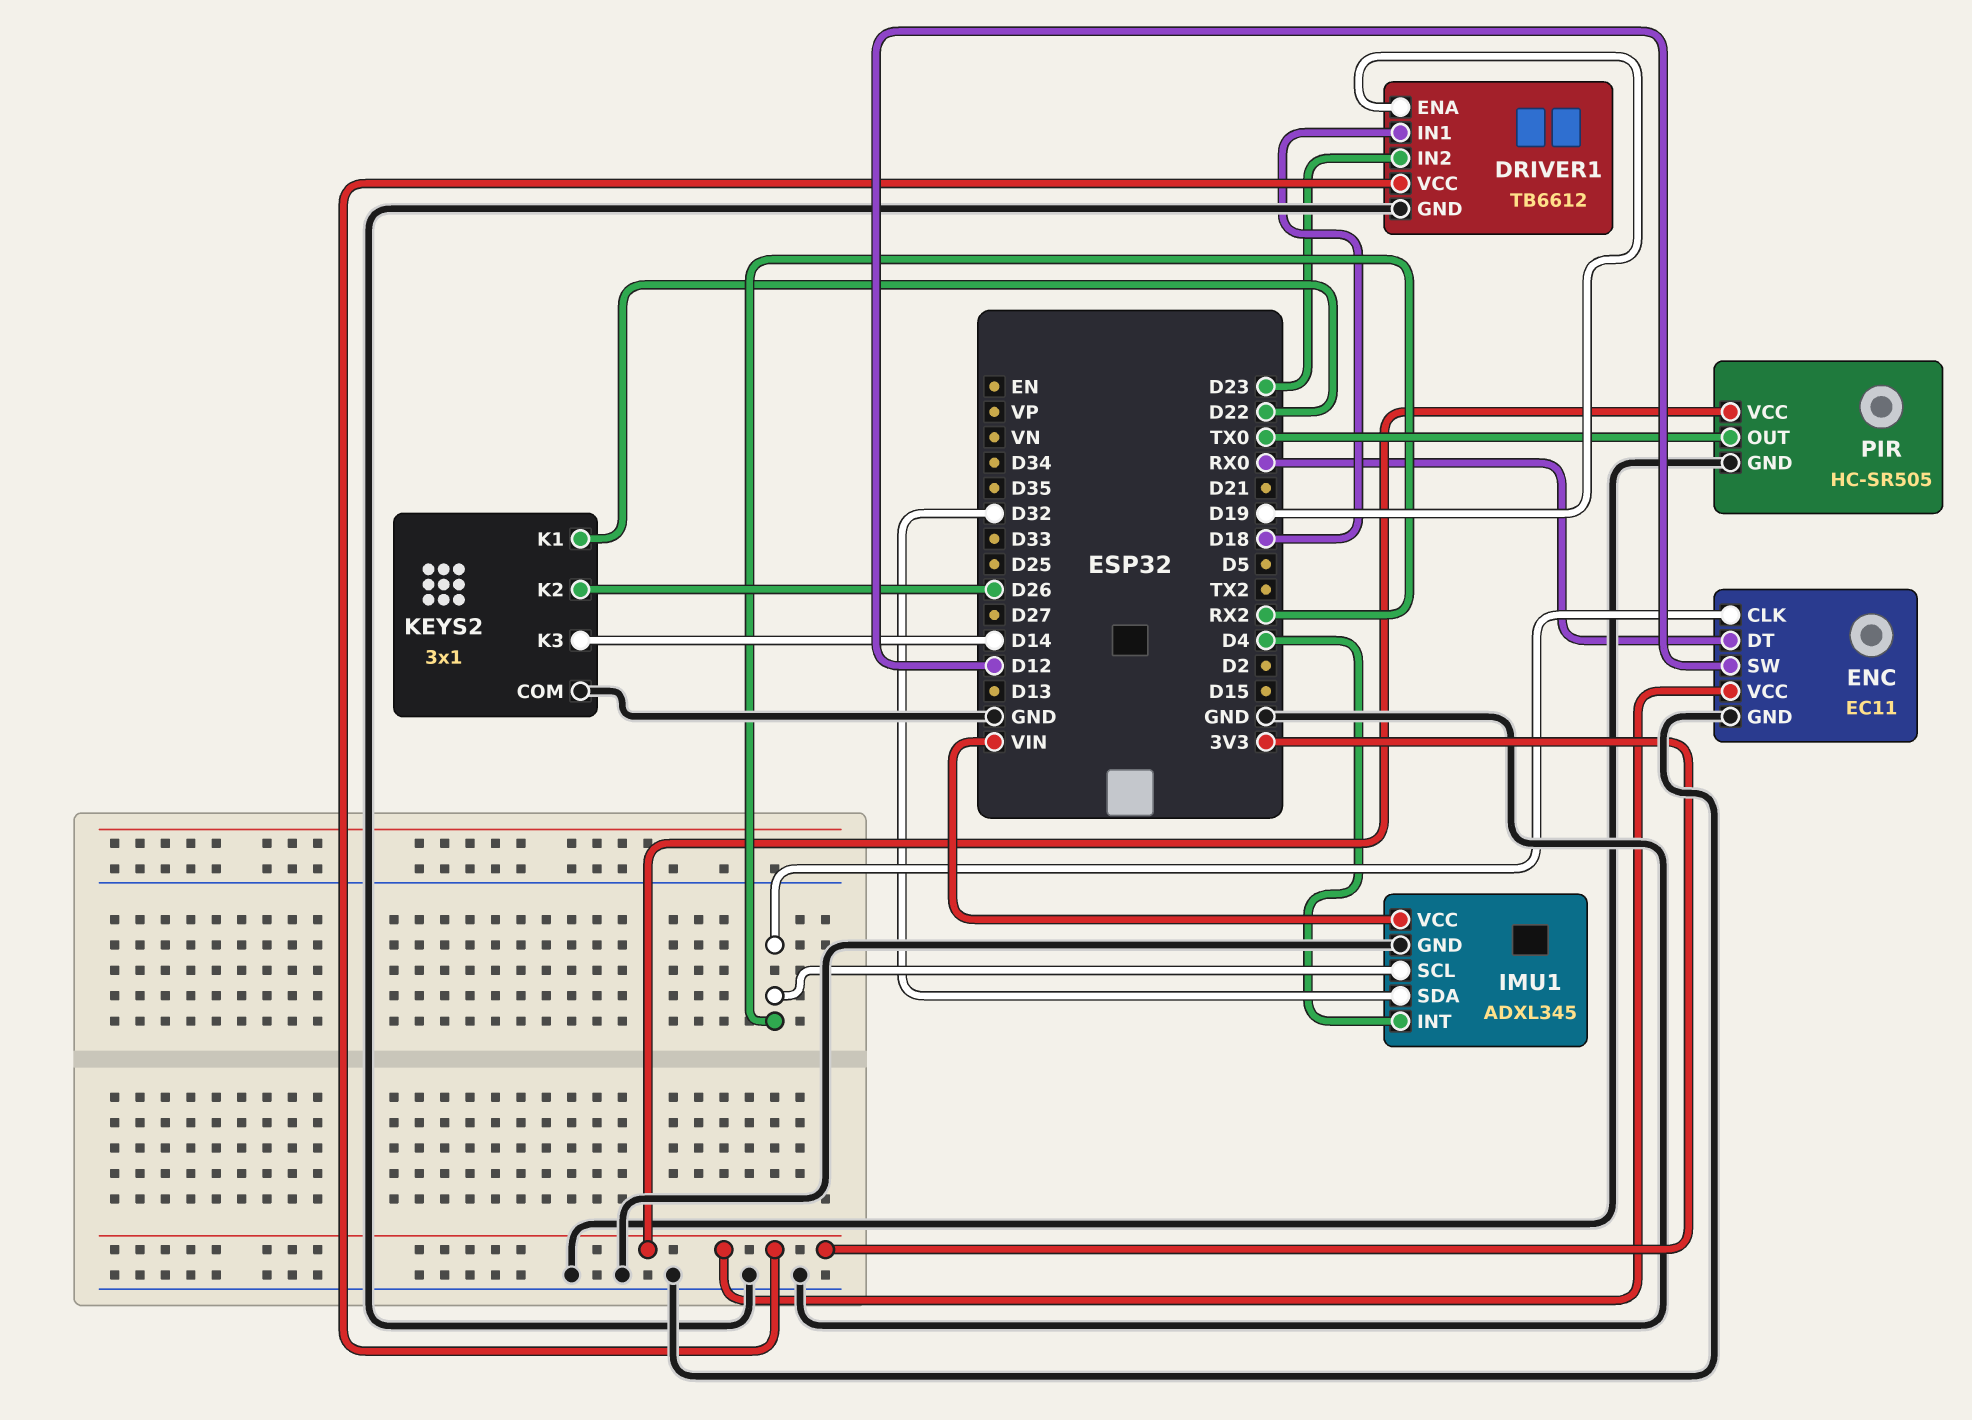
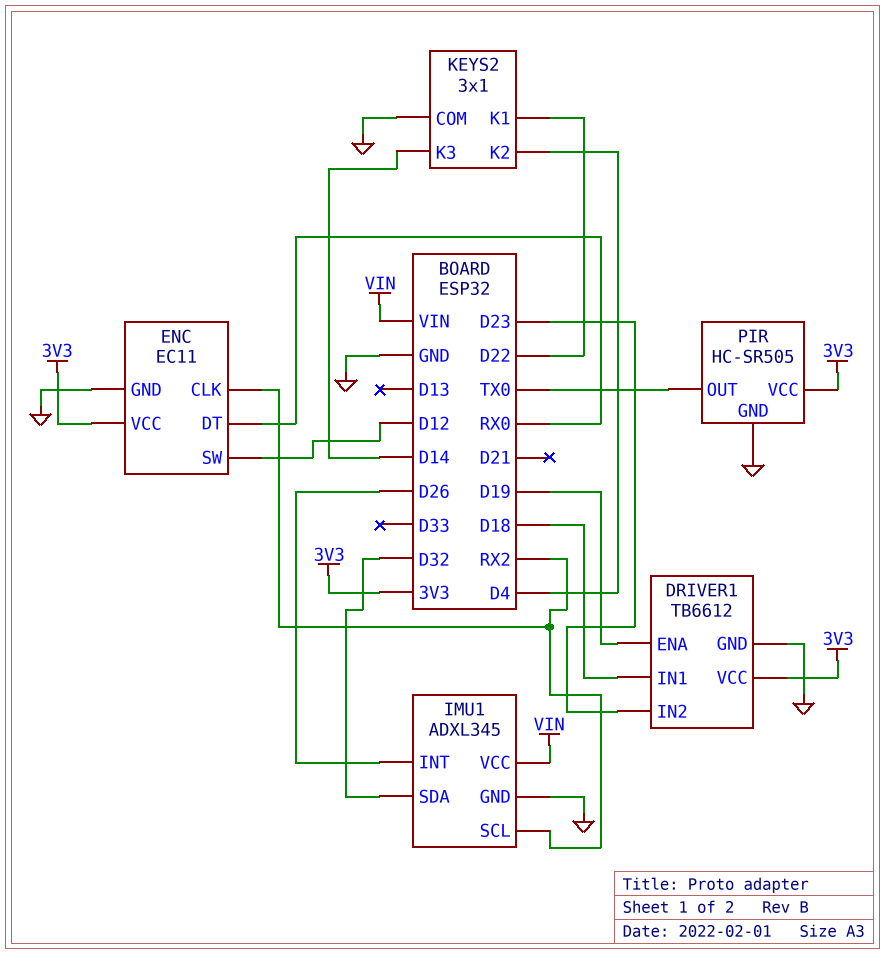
IMU1 pin INT: D4 -> D26
KEYS2 pin K2: D26 -> D4

